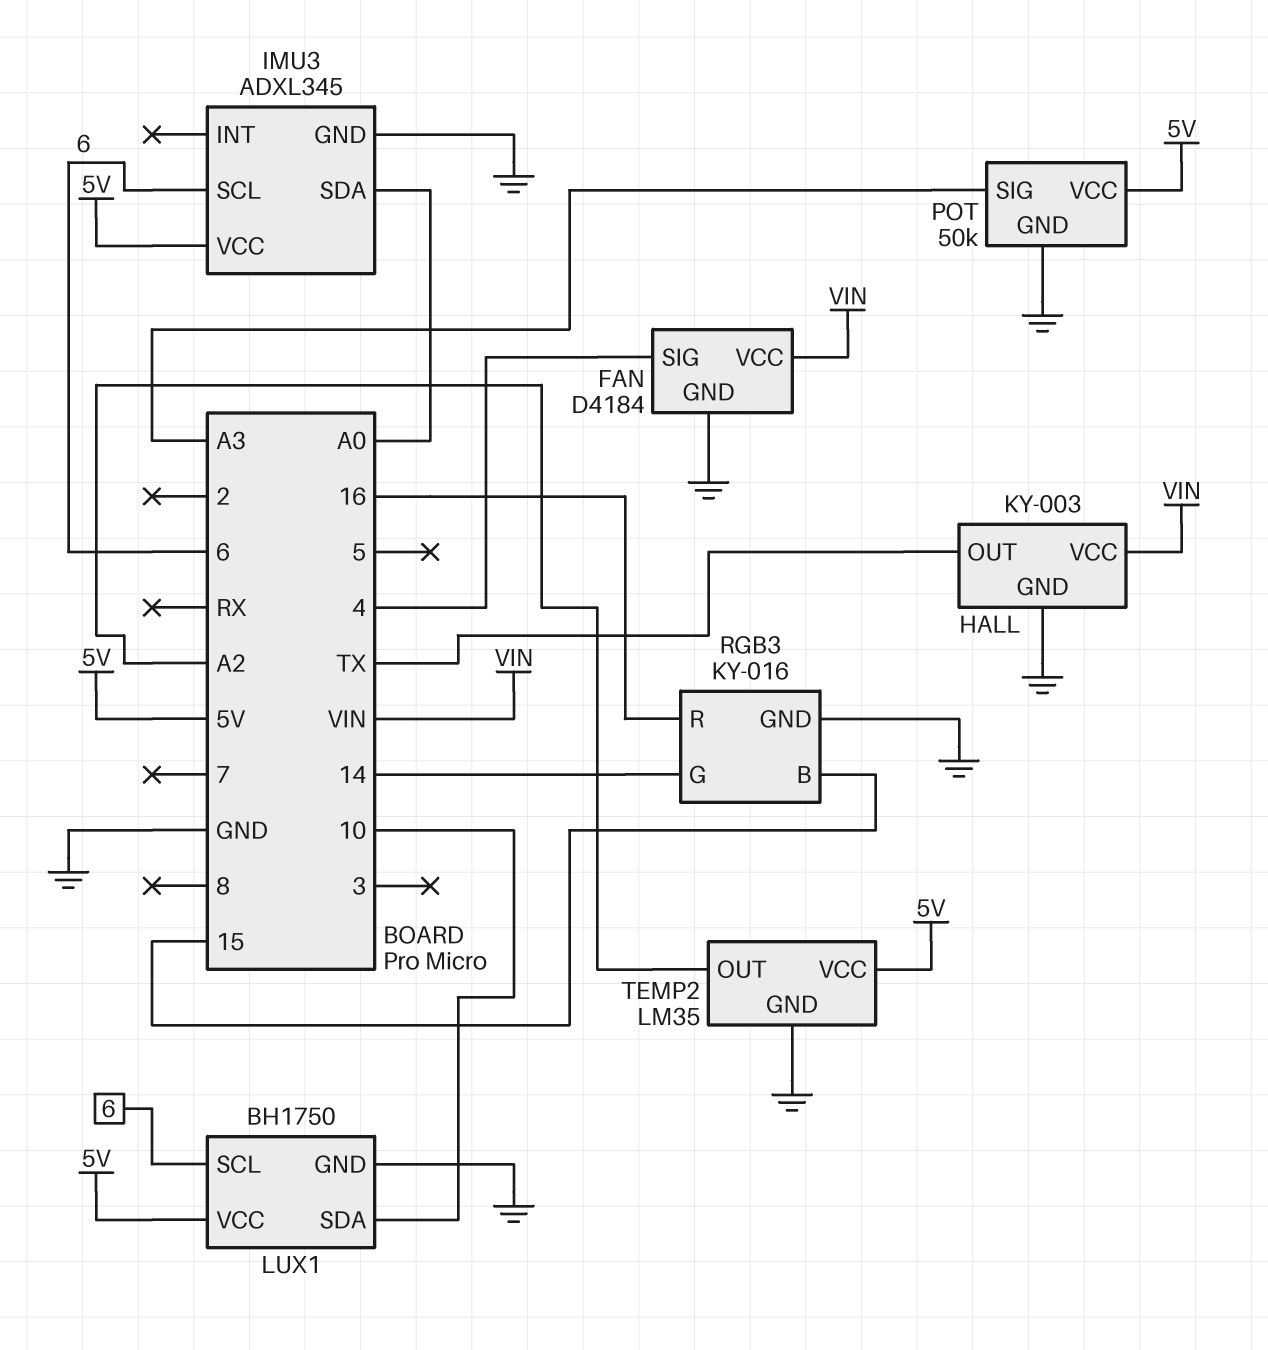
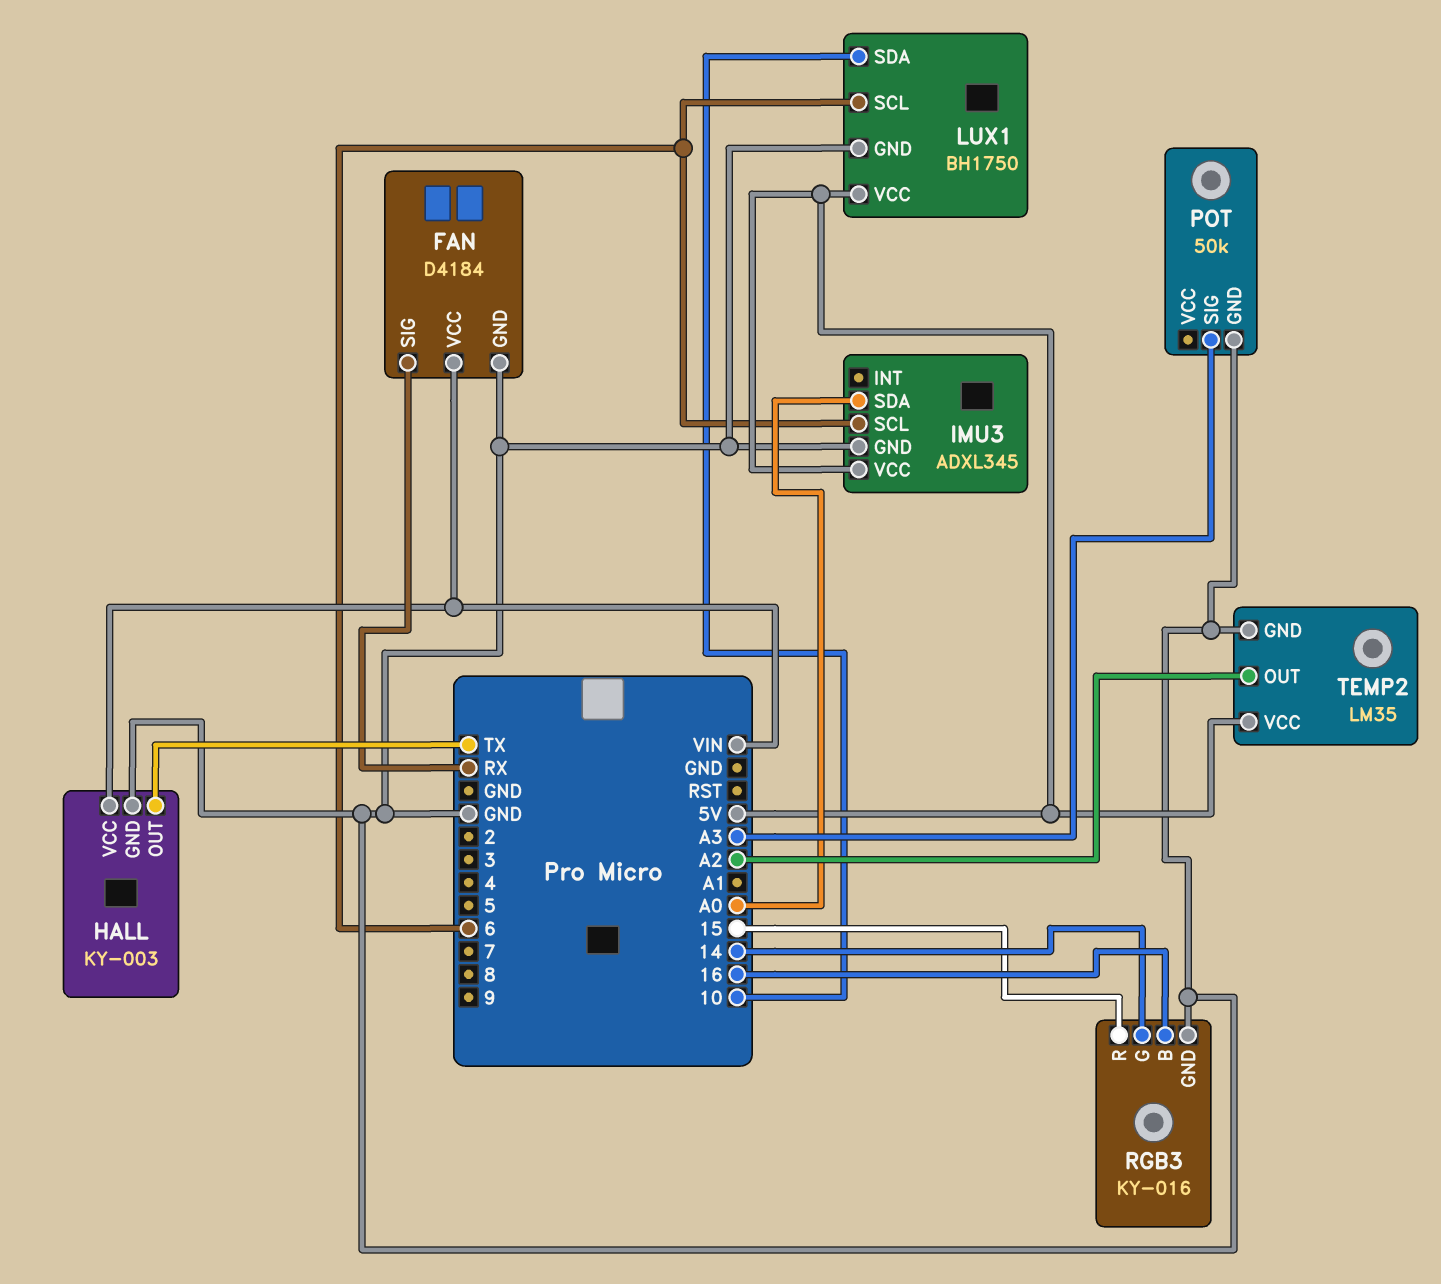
FAN pin SIG: 4 -> RX
POT pin VCC: 5V -> none
RGB3 pin B: 15 -> 16
RGB3 pin R: 16 -> 15

